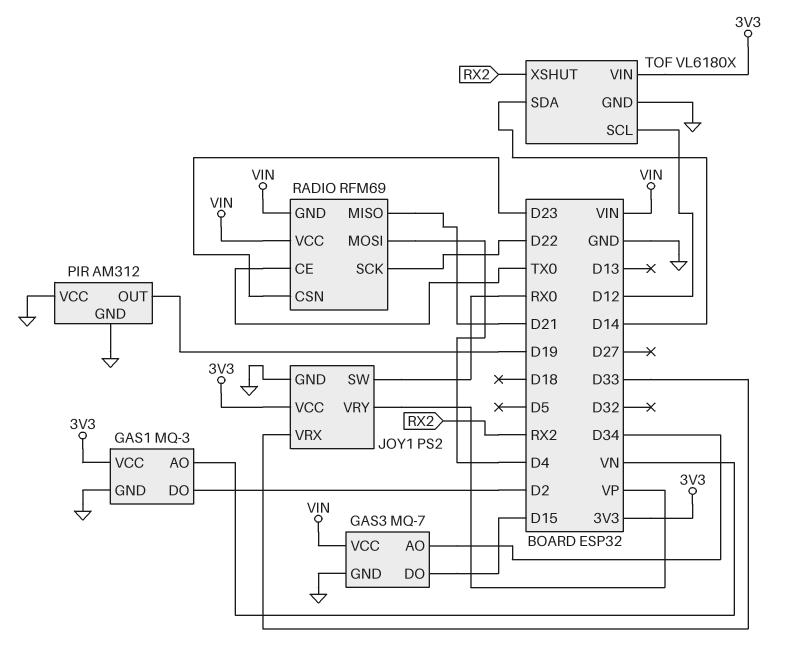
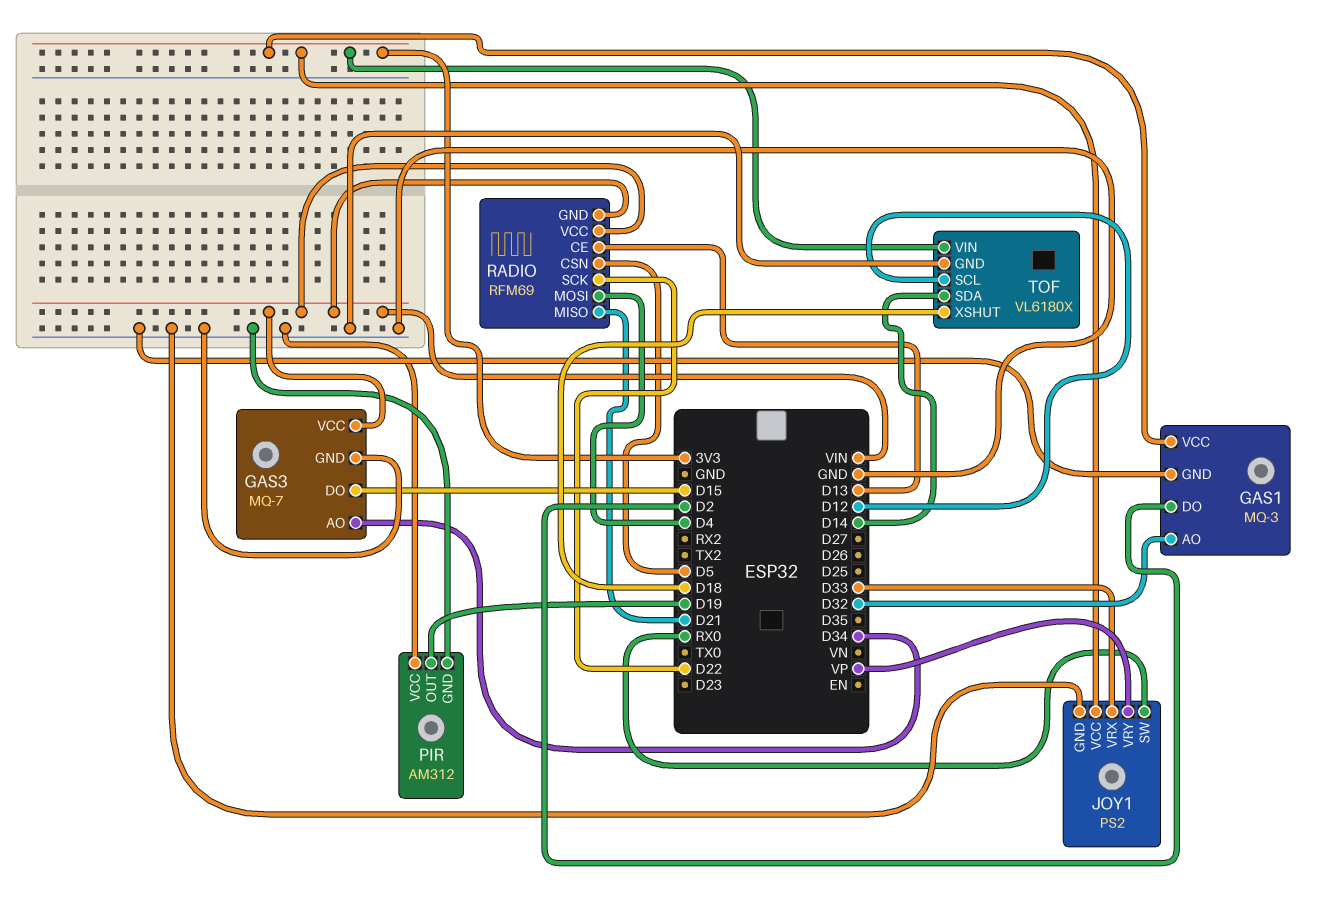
GAS1 pin AO: VN -> D32
RADIO pin CE: TX0 -> D13
RADIO pin CSN: D23 -> D5
TOF pin XSHUT: RX2 -> D18

